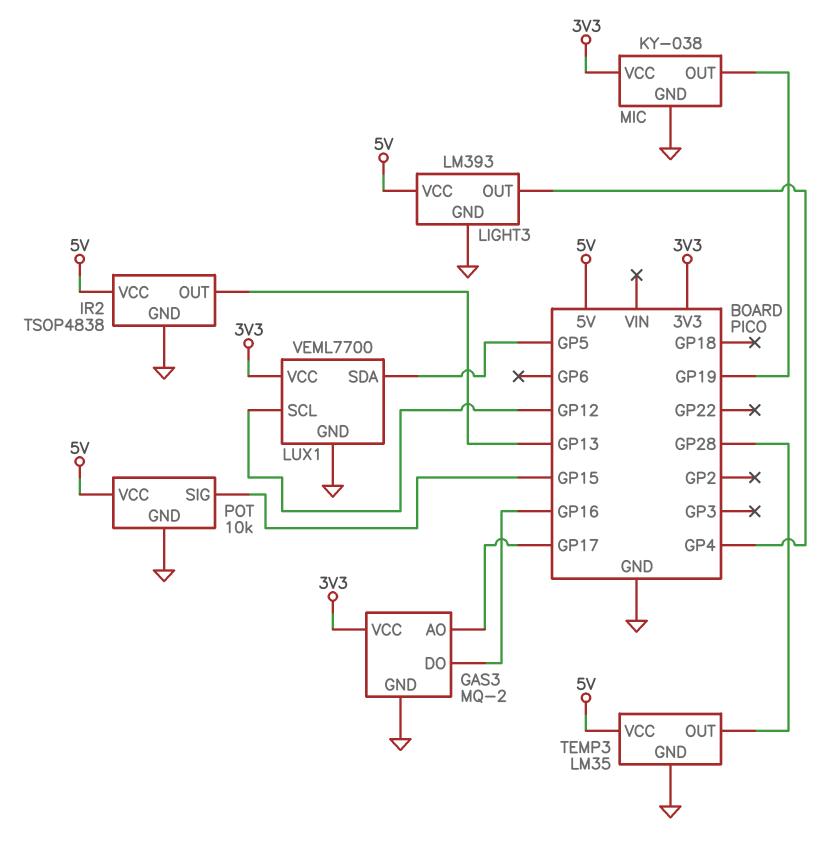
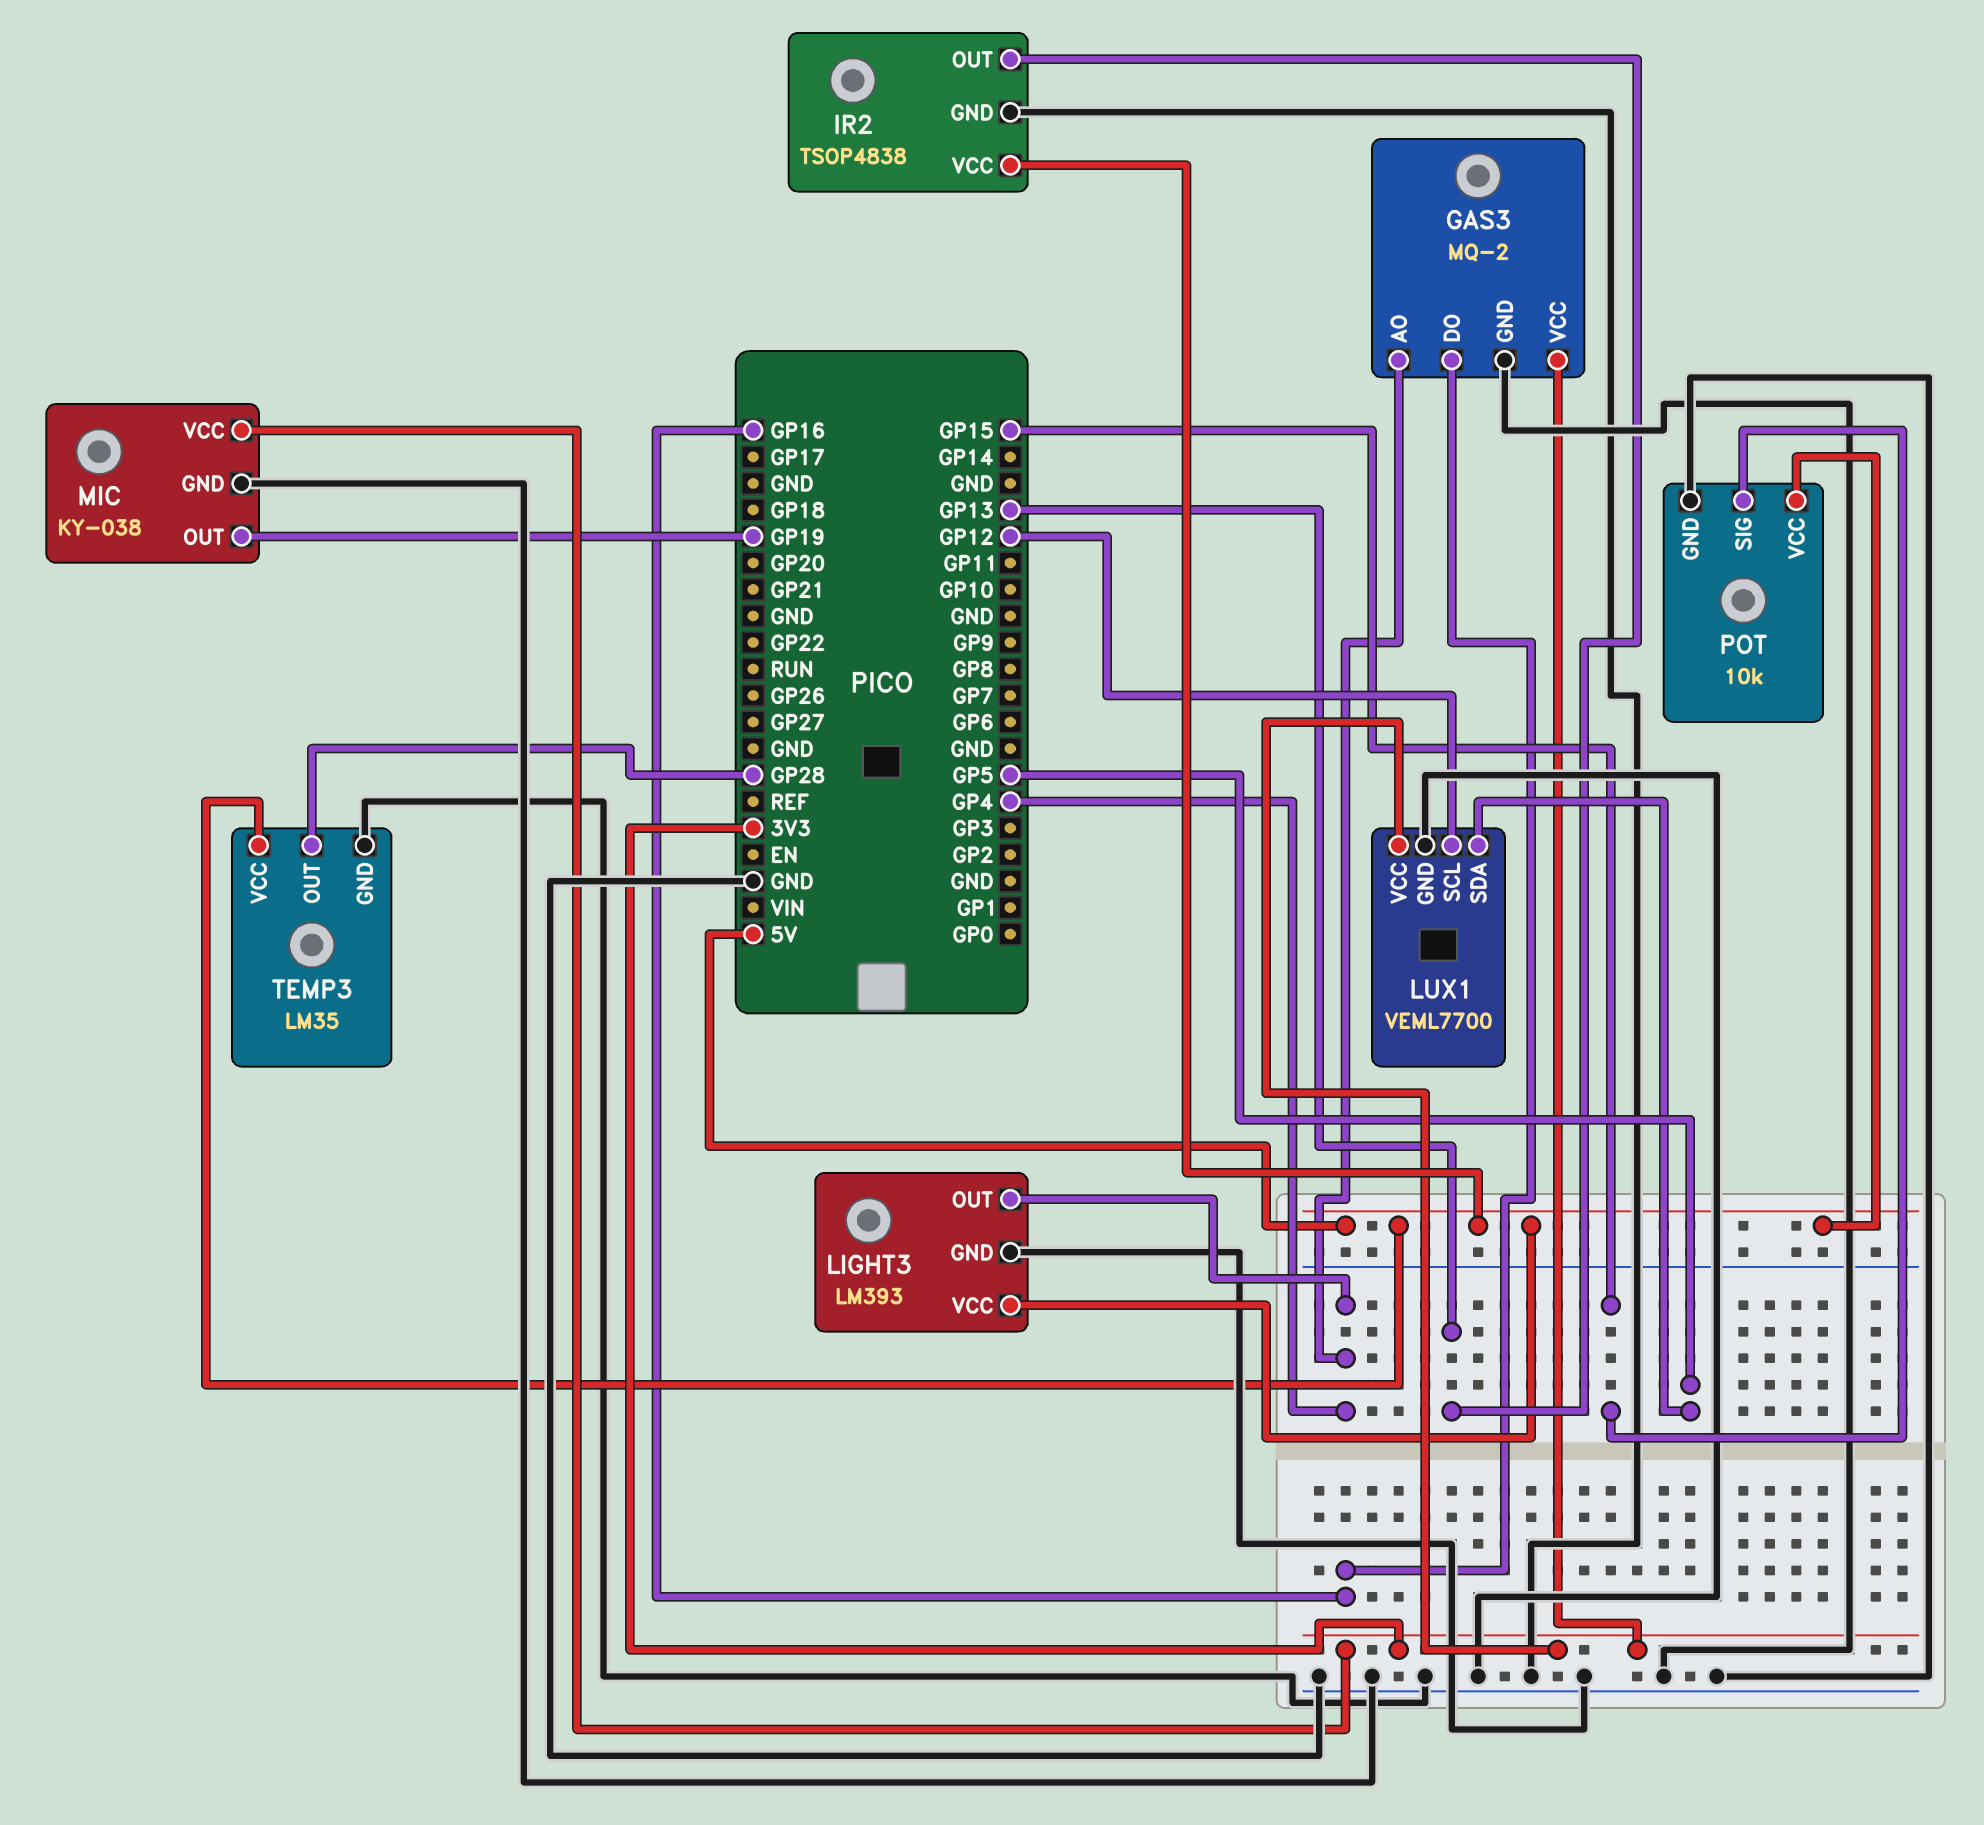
GAS3 pin AO: GP17 -> GP4

